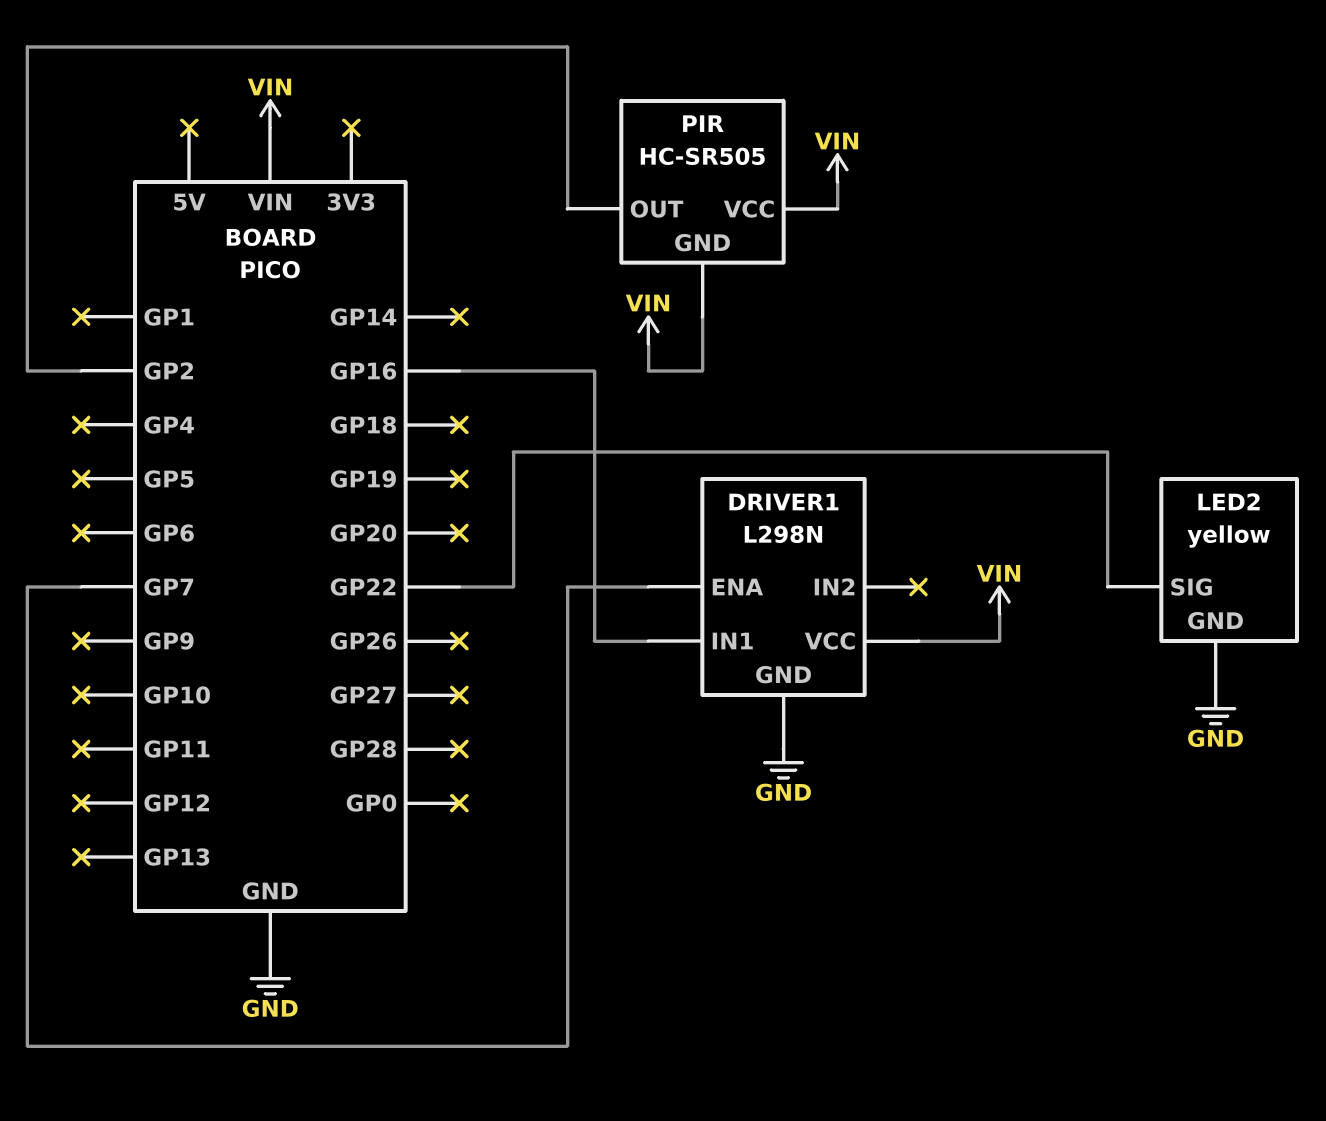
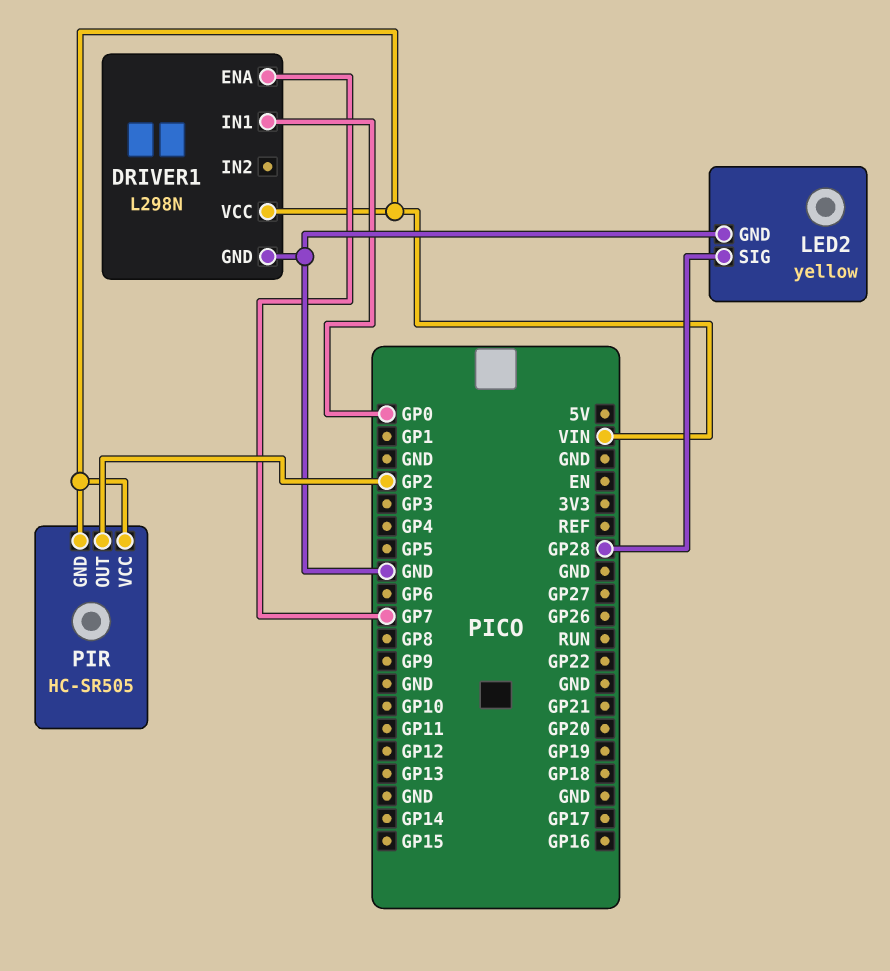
DRIVER1 pin IN1: GP16 -> GP0
LED2 pin SIG: GP22 -> GP28

